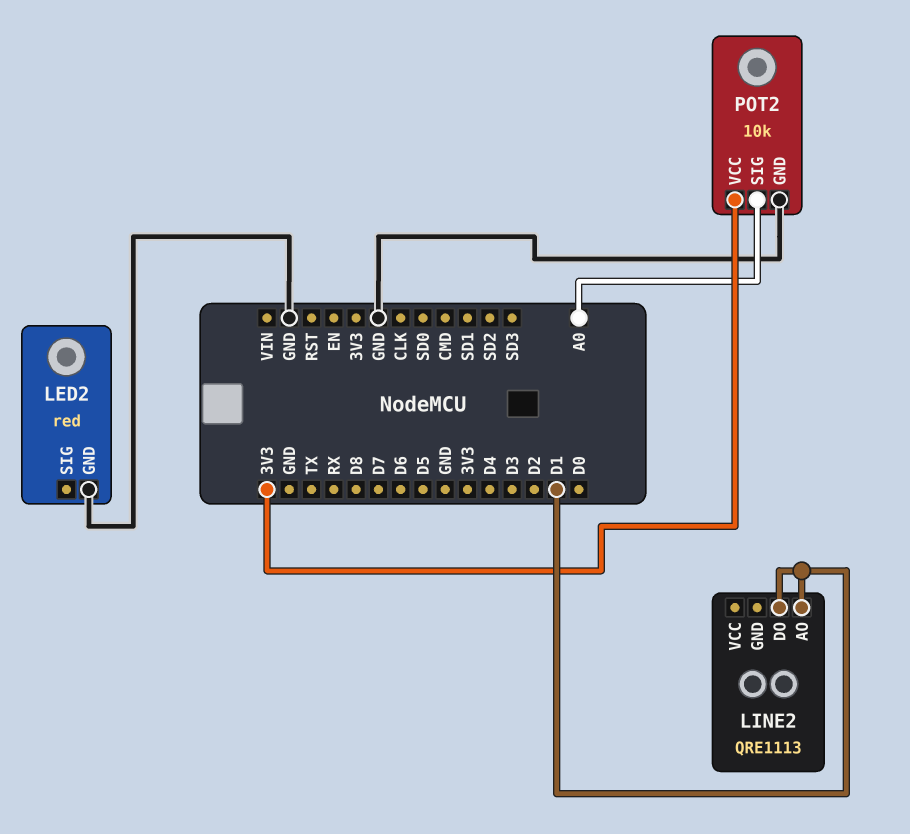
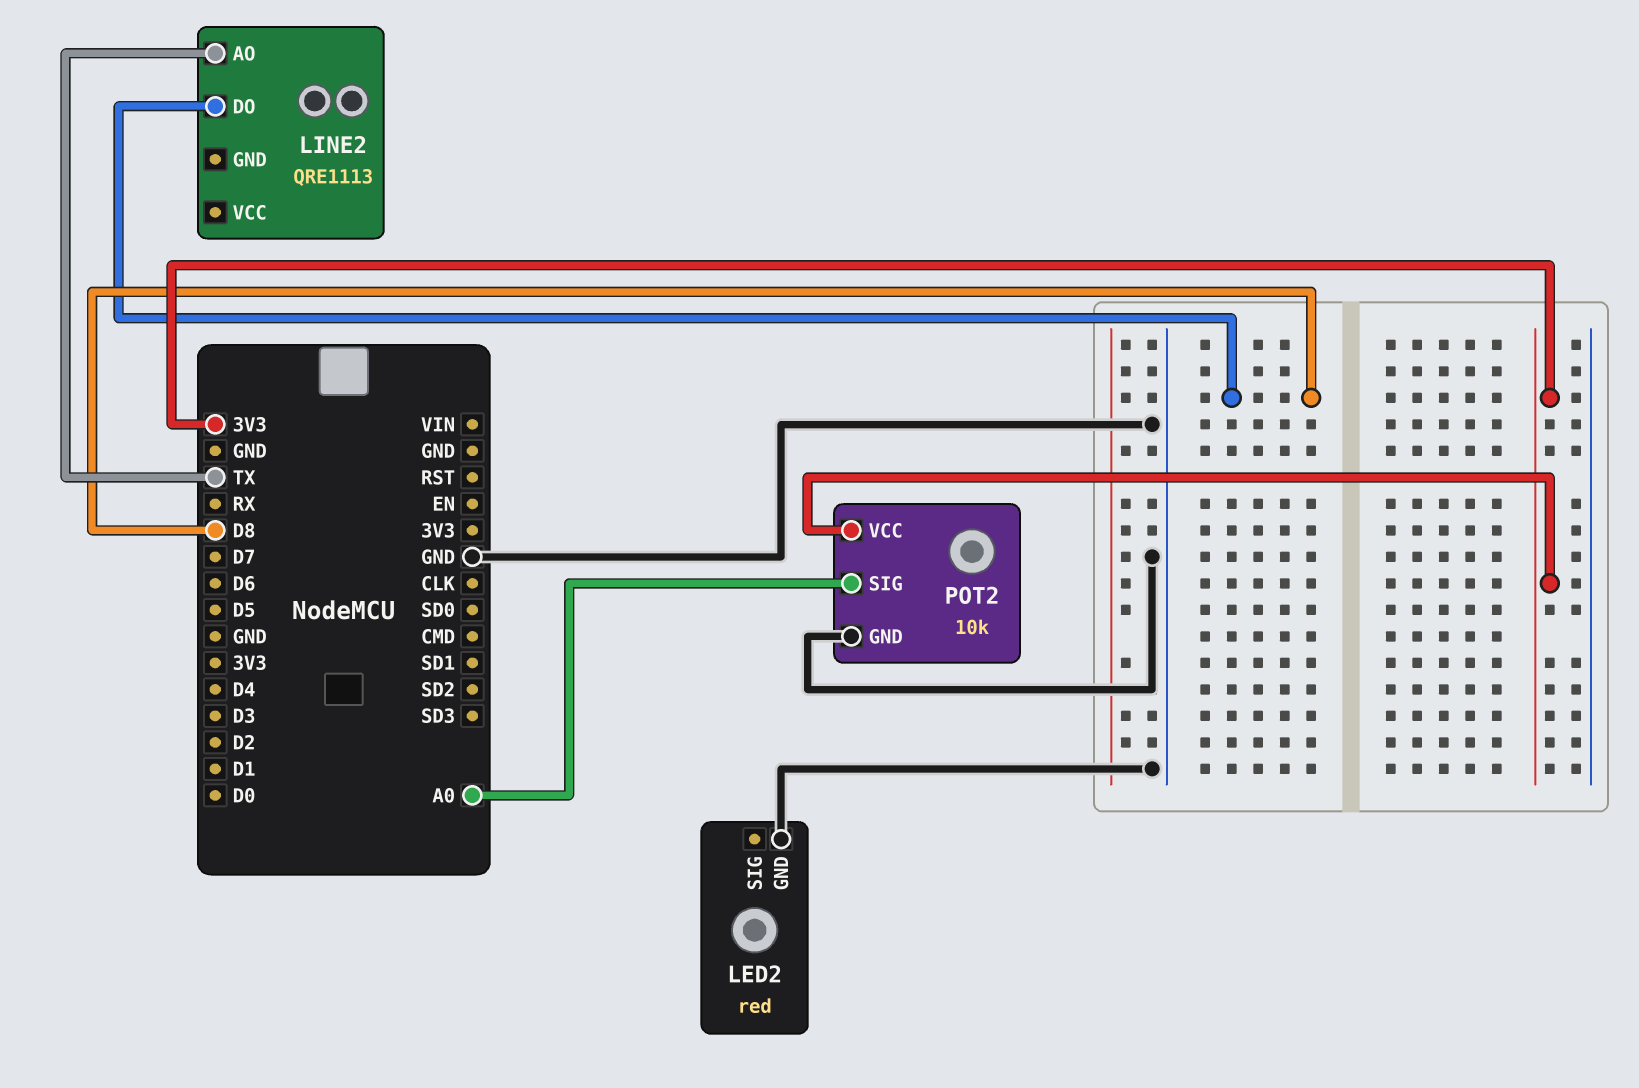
LINE2 pin AO: D1 -> TX
LINE2 pin DO: D1 -> D8

